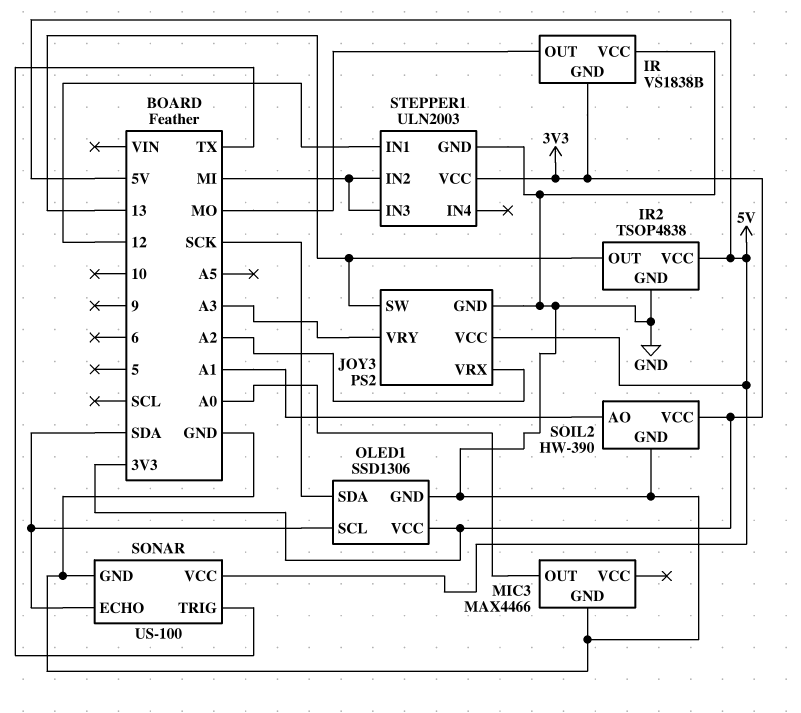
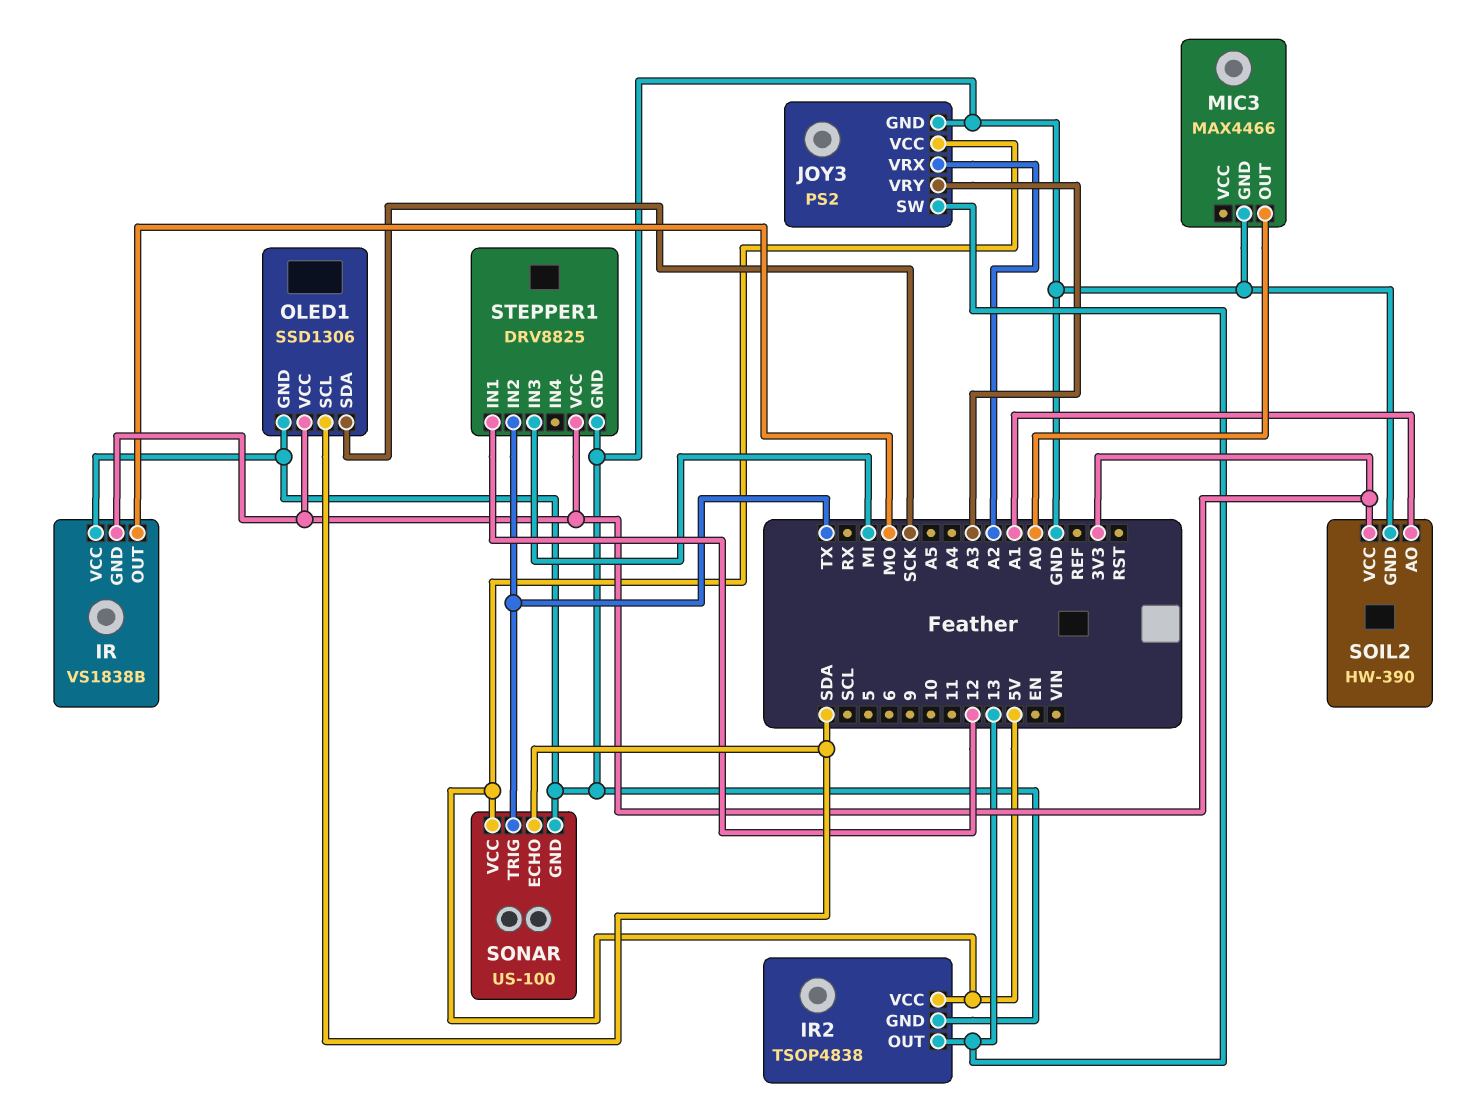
STEPPER1: ULN2003 -> DRV8825
STEPPER1 pin IN2: MI -> TX

